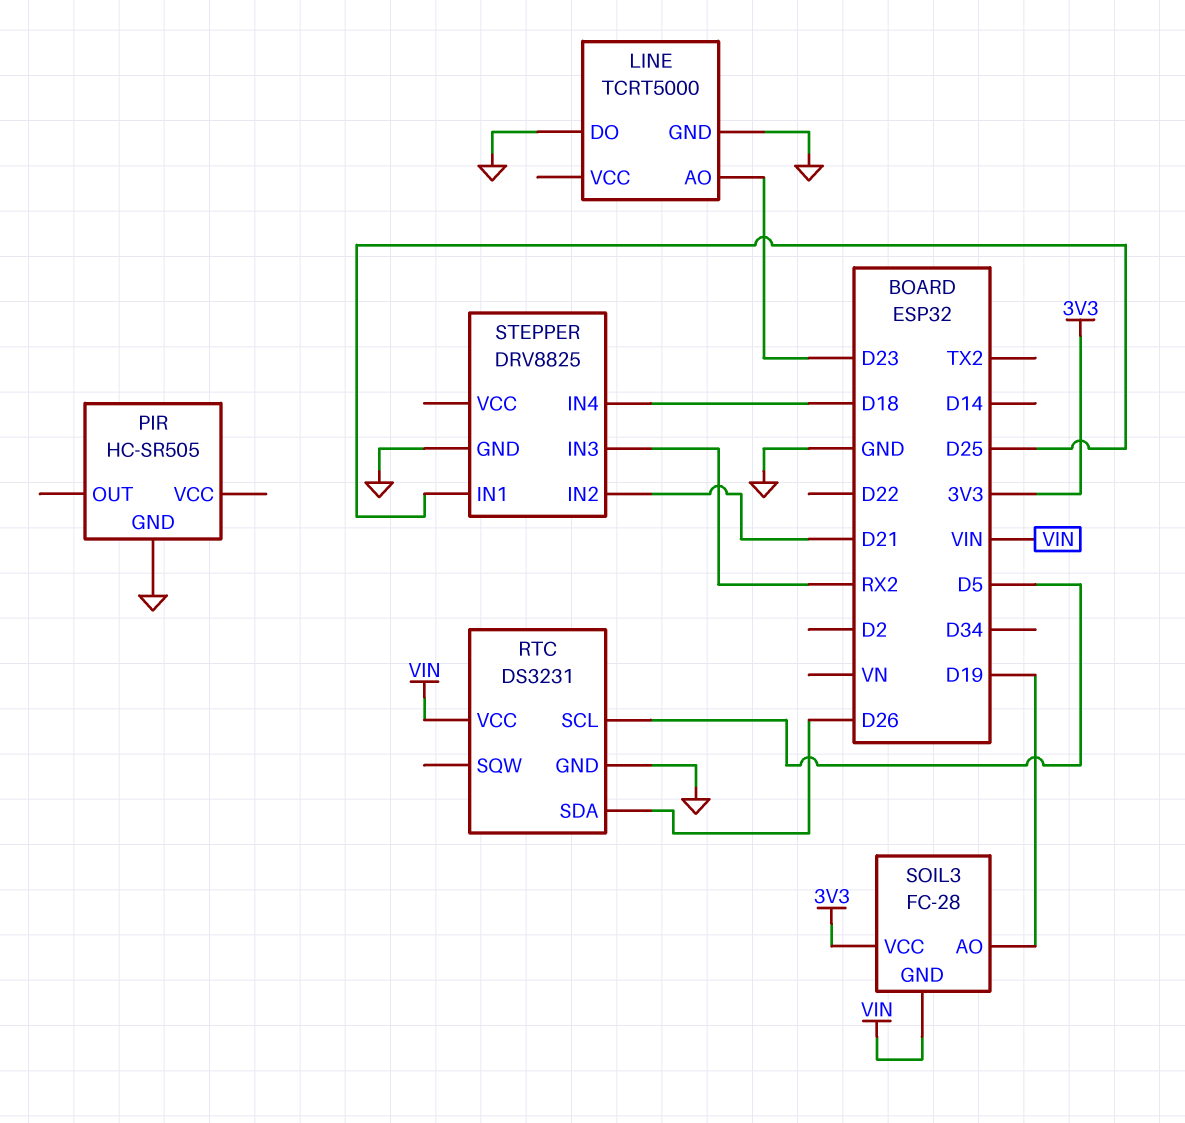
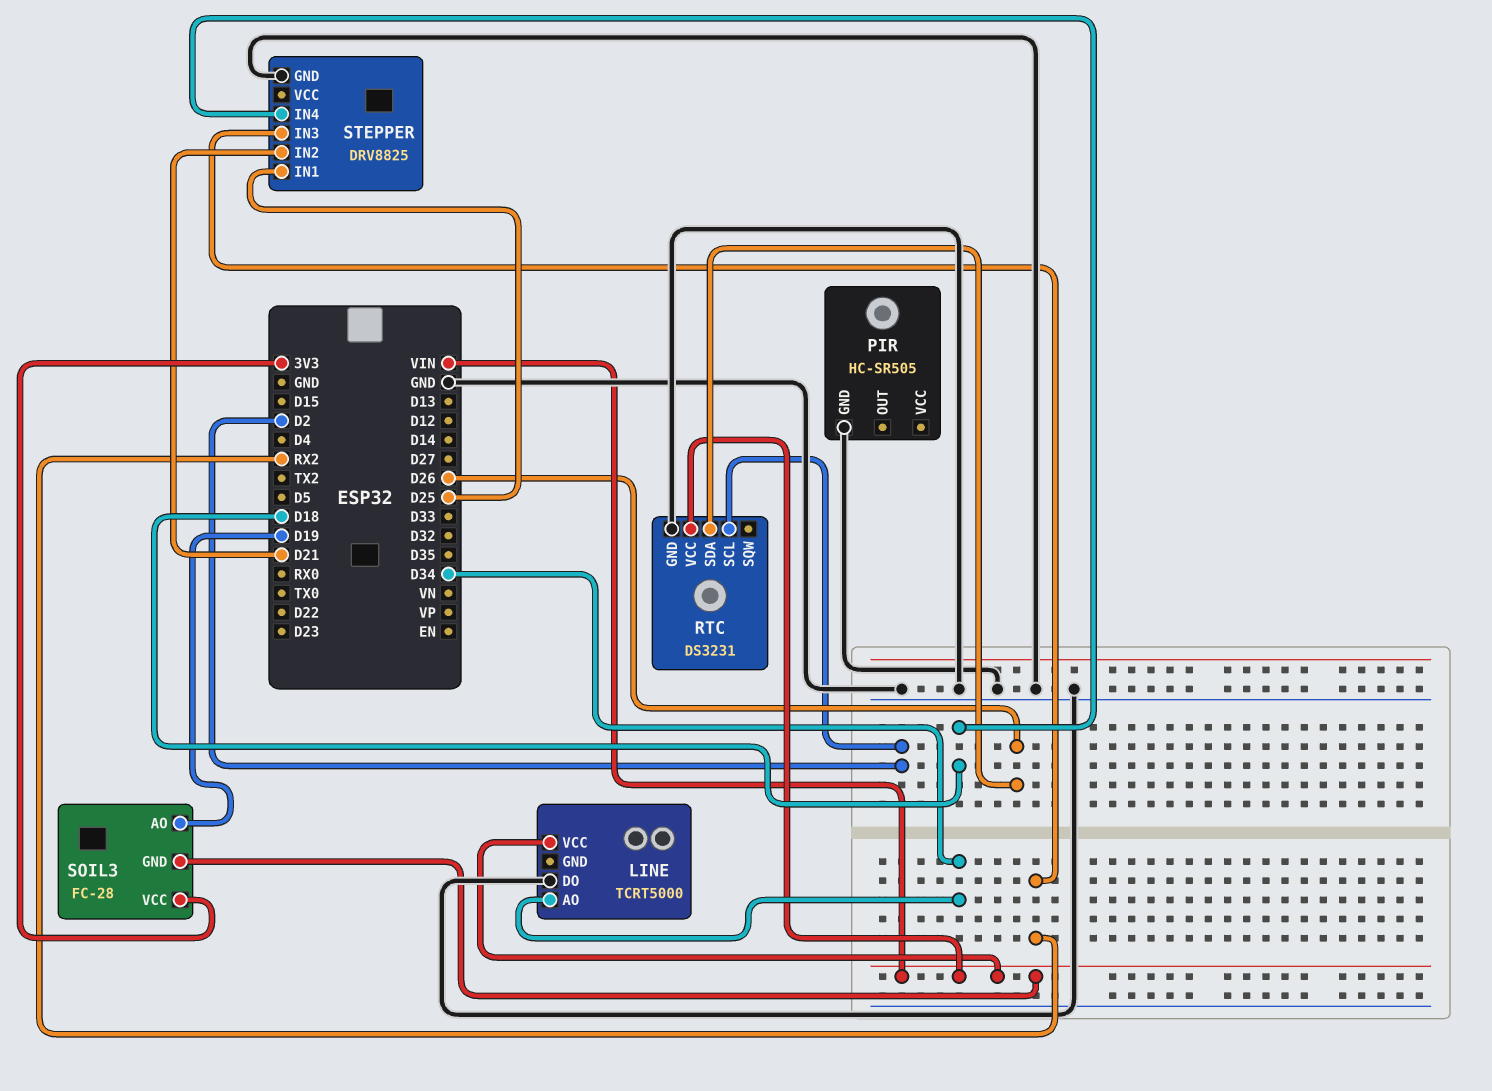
LINE pin AO: D23 -> D34
LINE pin GND: GND -> none
LINE pin VCC: none -> VIN
RTC pin SCL: D5 -> D2

